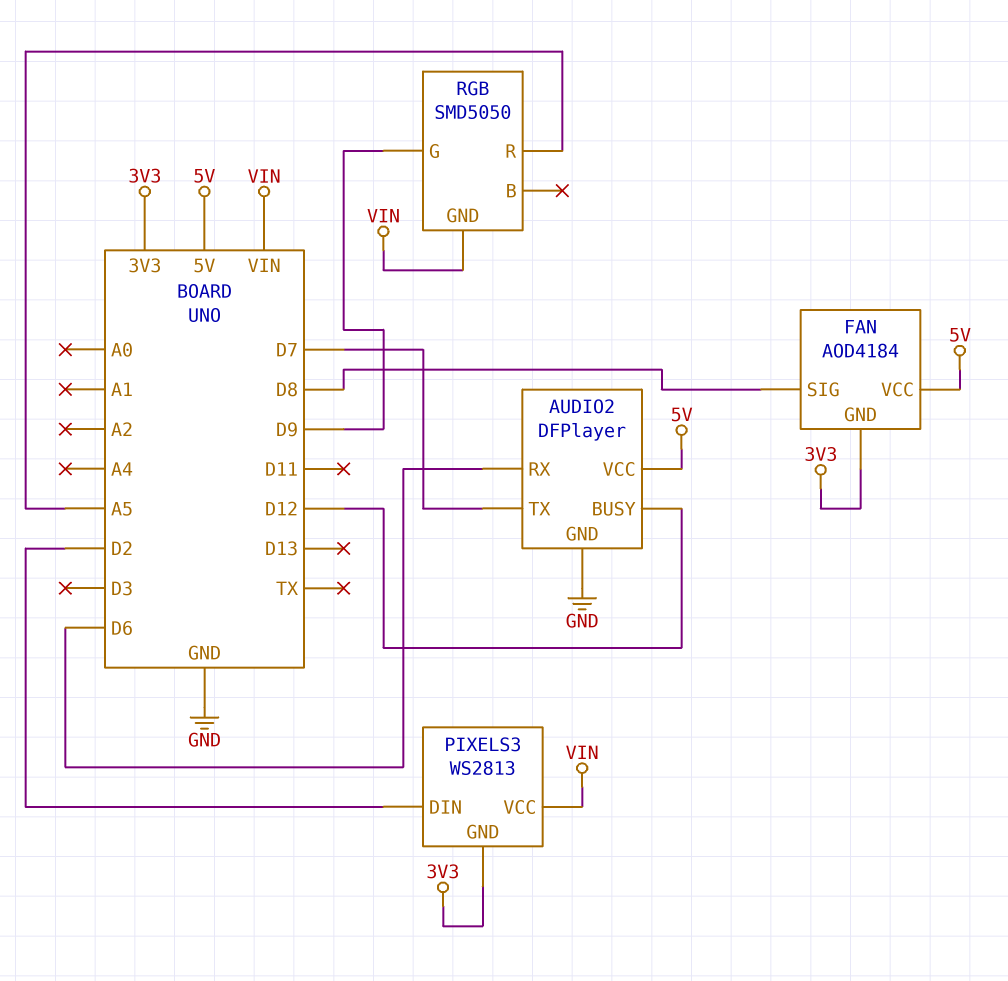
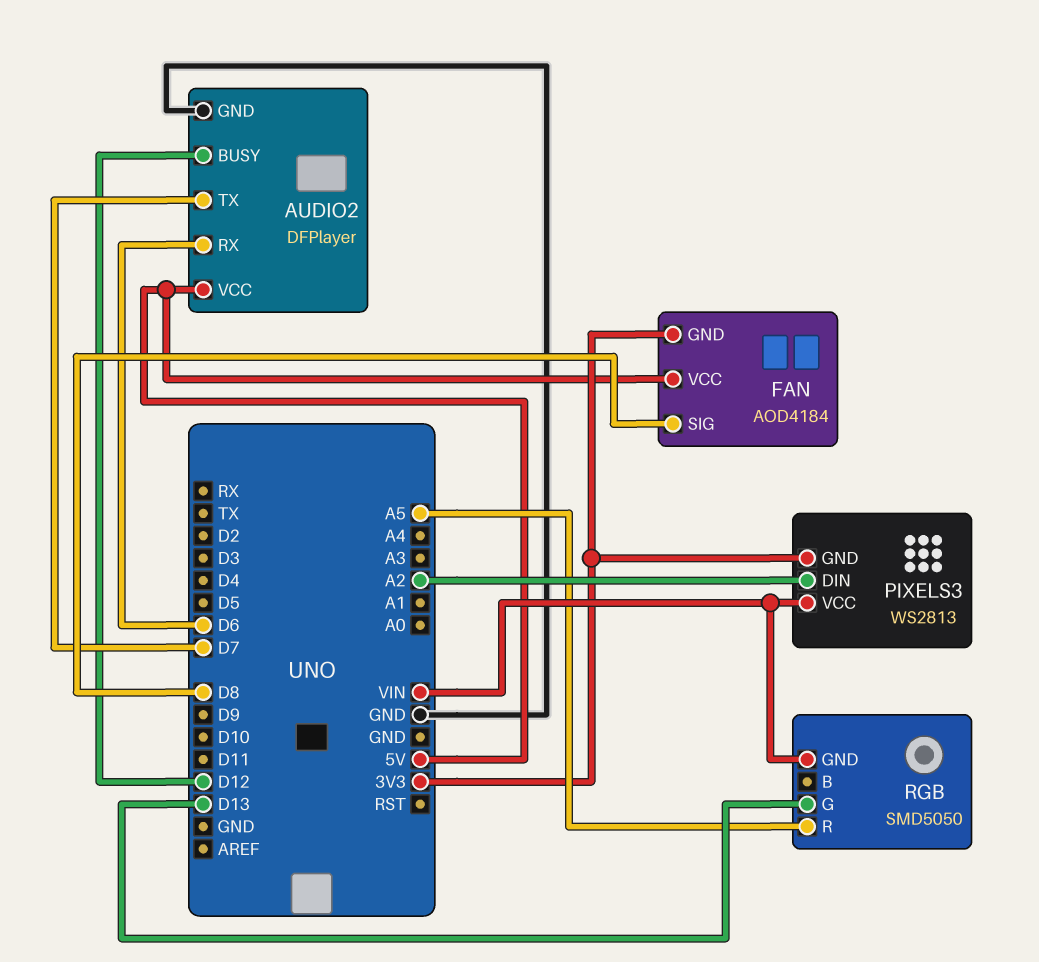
PIXELS3 pin DIN: D2 -> A2
RGB pin G: D9 -> D13

